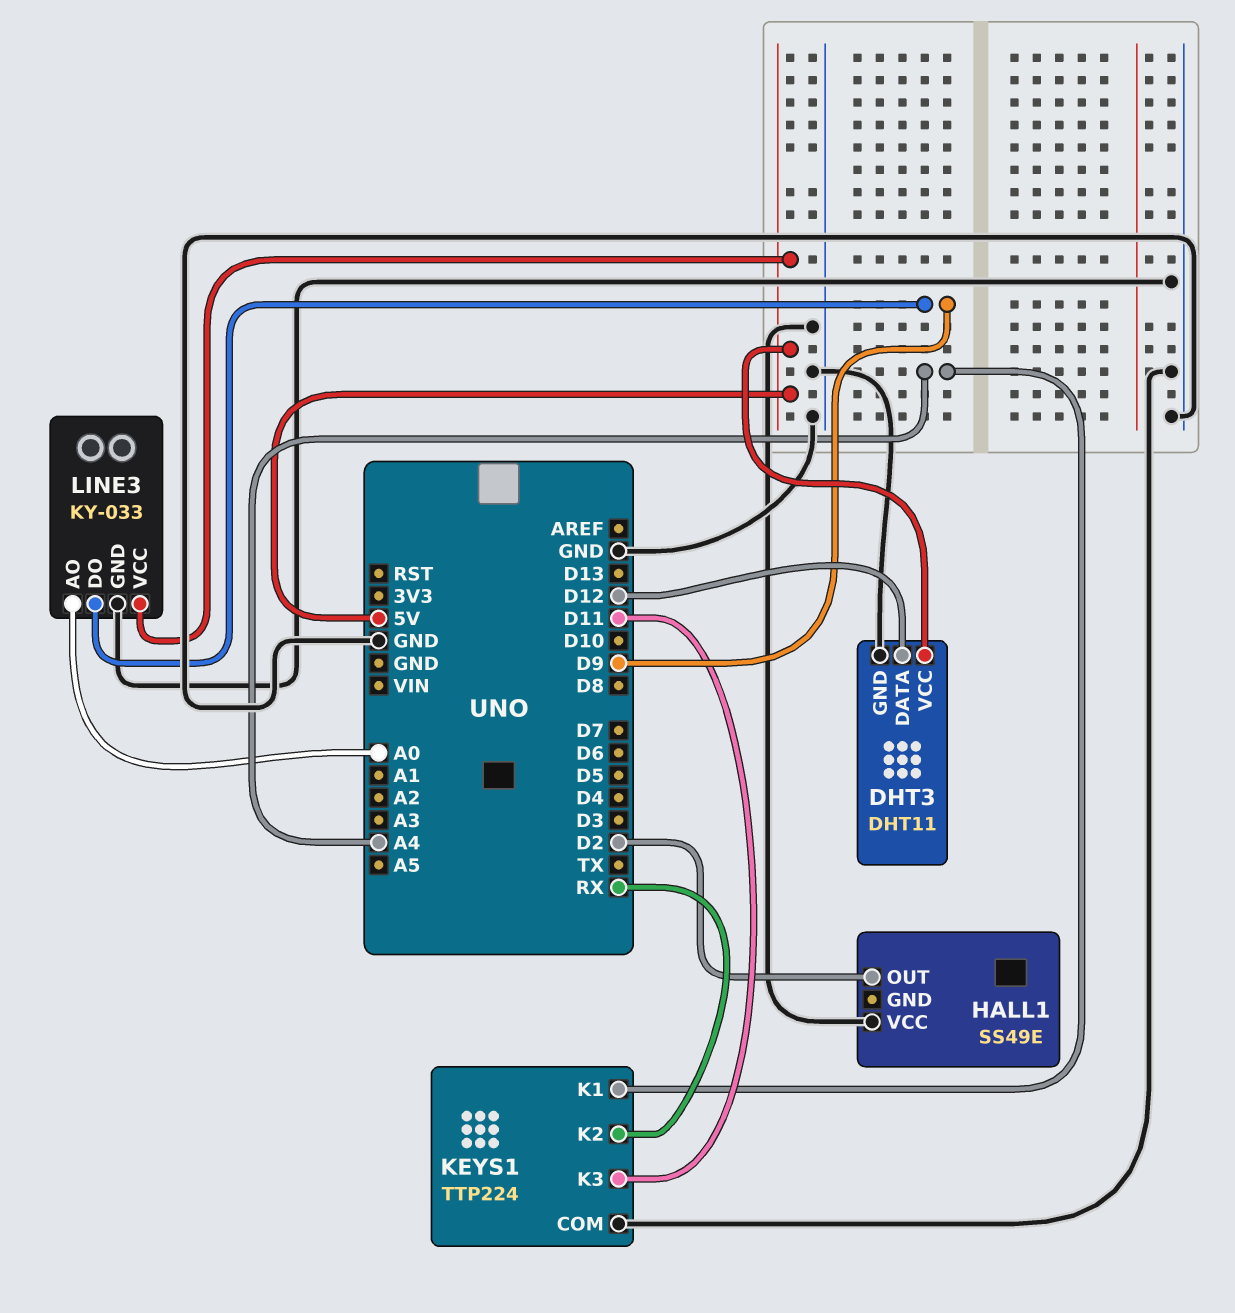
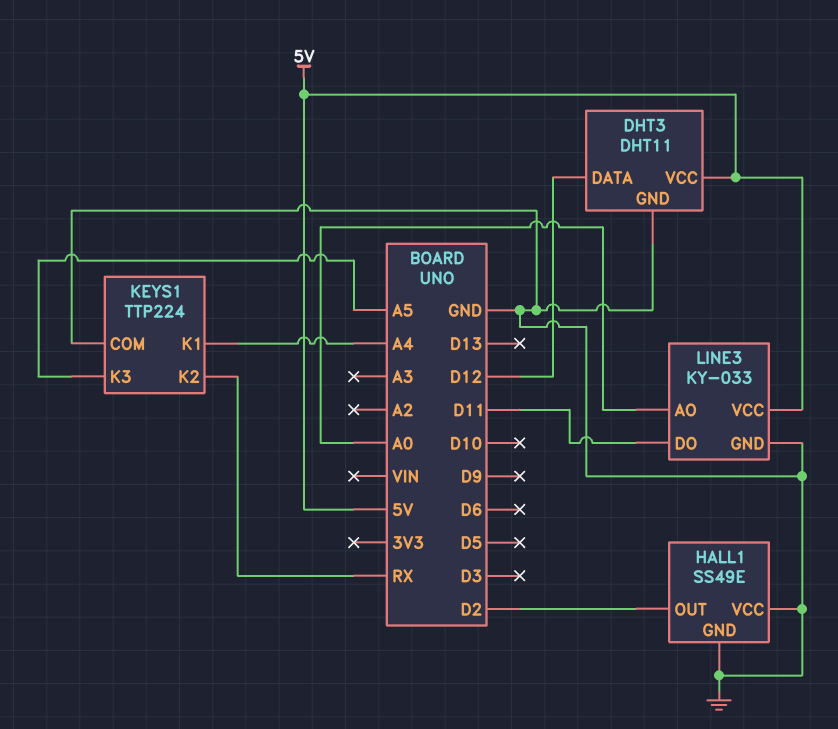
HALL1 pin GND: none -> GND
KEYS1 pin K3: D11 -> A5
LINE3 pin DO: D9 -> D11

